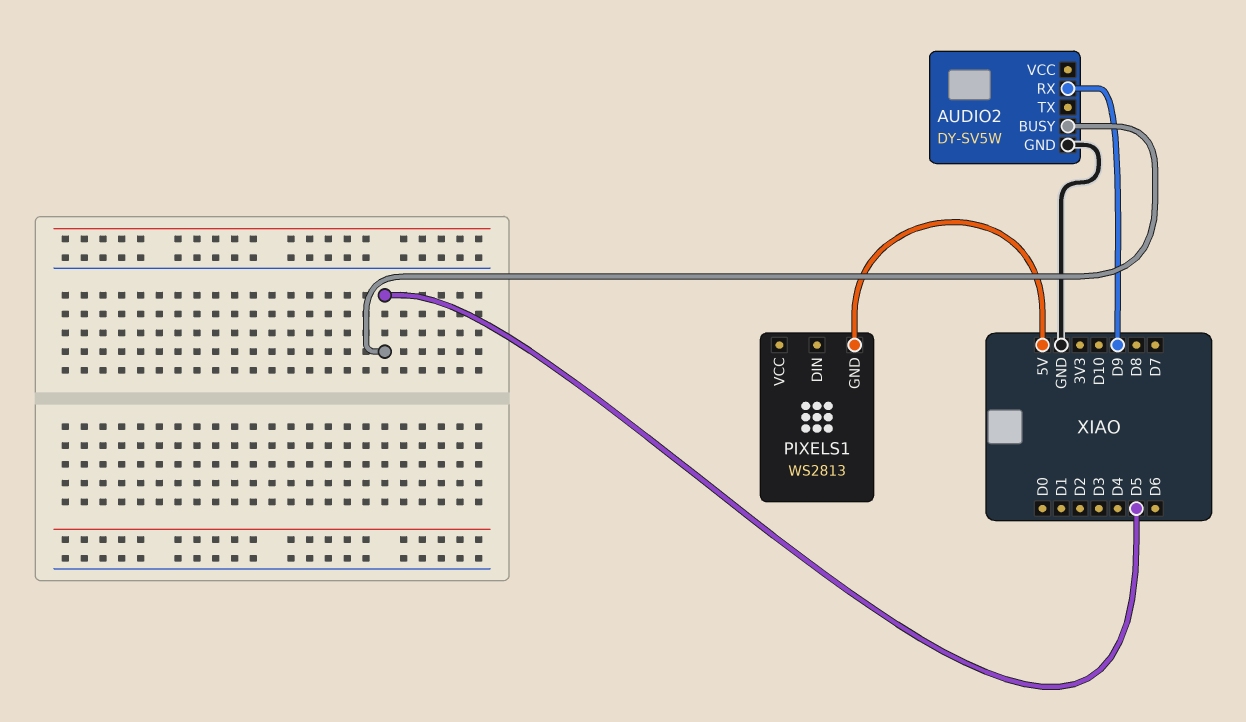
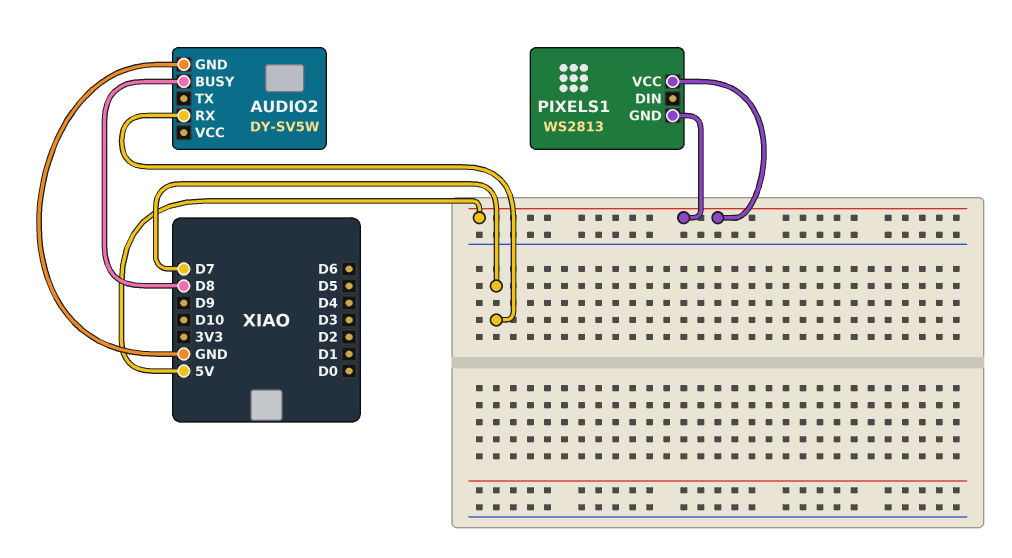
AUDIO2 pin BUSY: D5 -> D8
AUDIO2 pin RX: D9 -> D7
PIXELS1 pin VCC: none -> 5V

